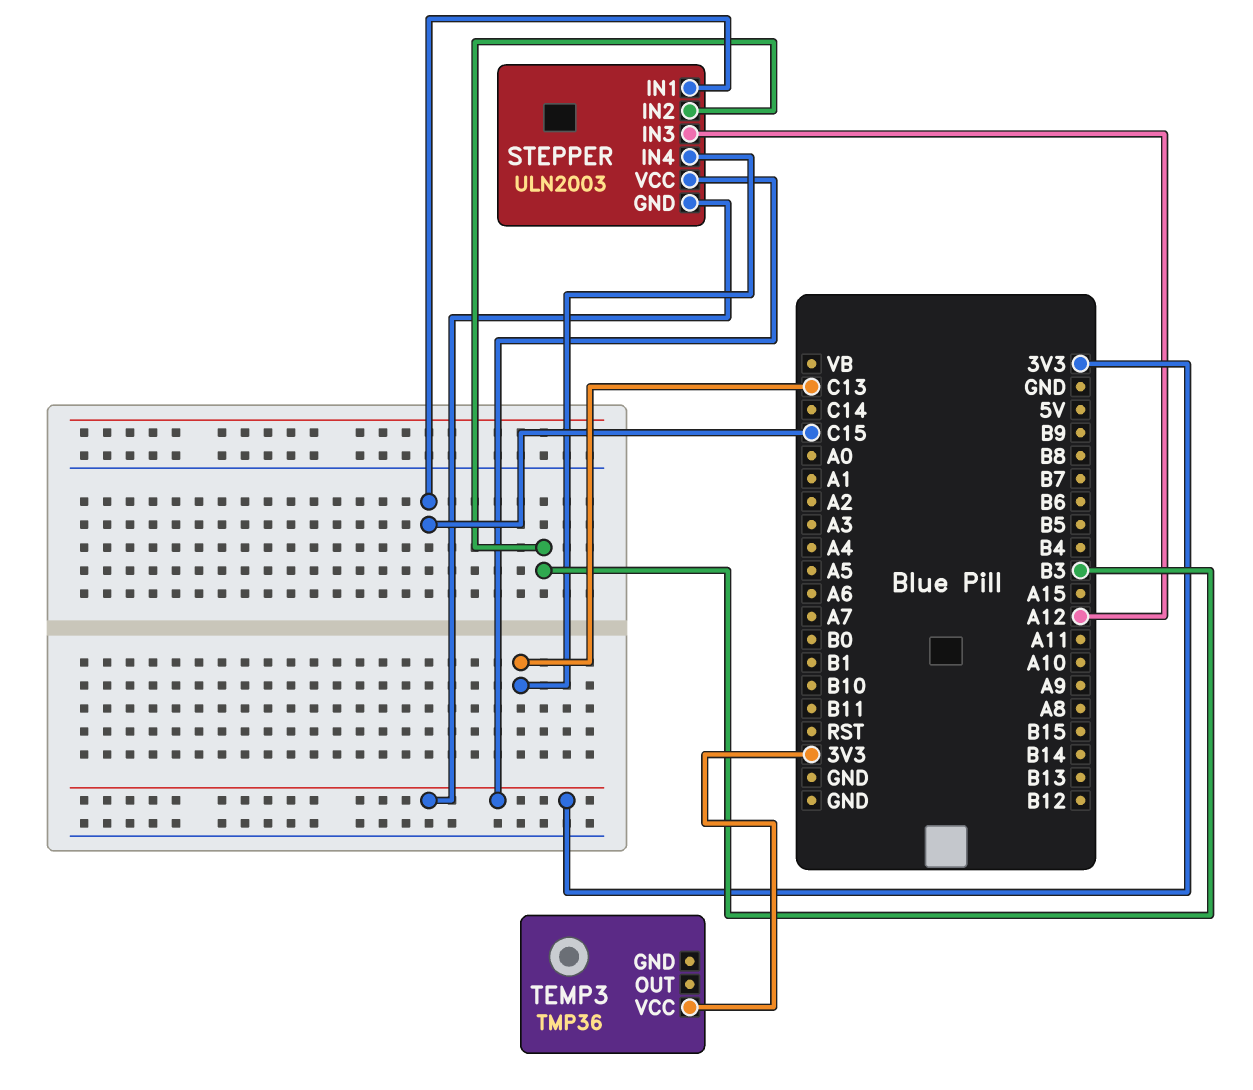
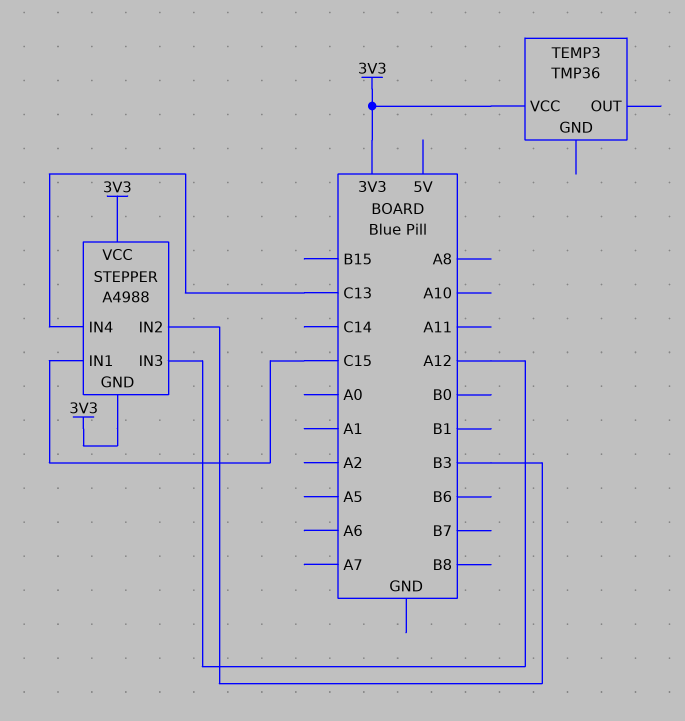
STEPPER: ULN2003 -> A4988

